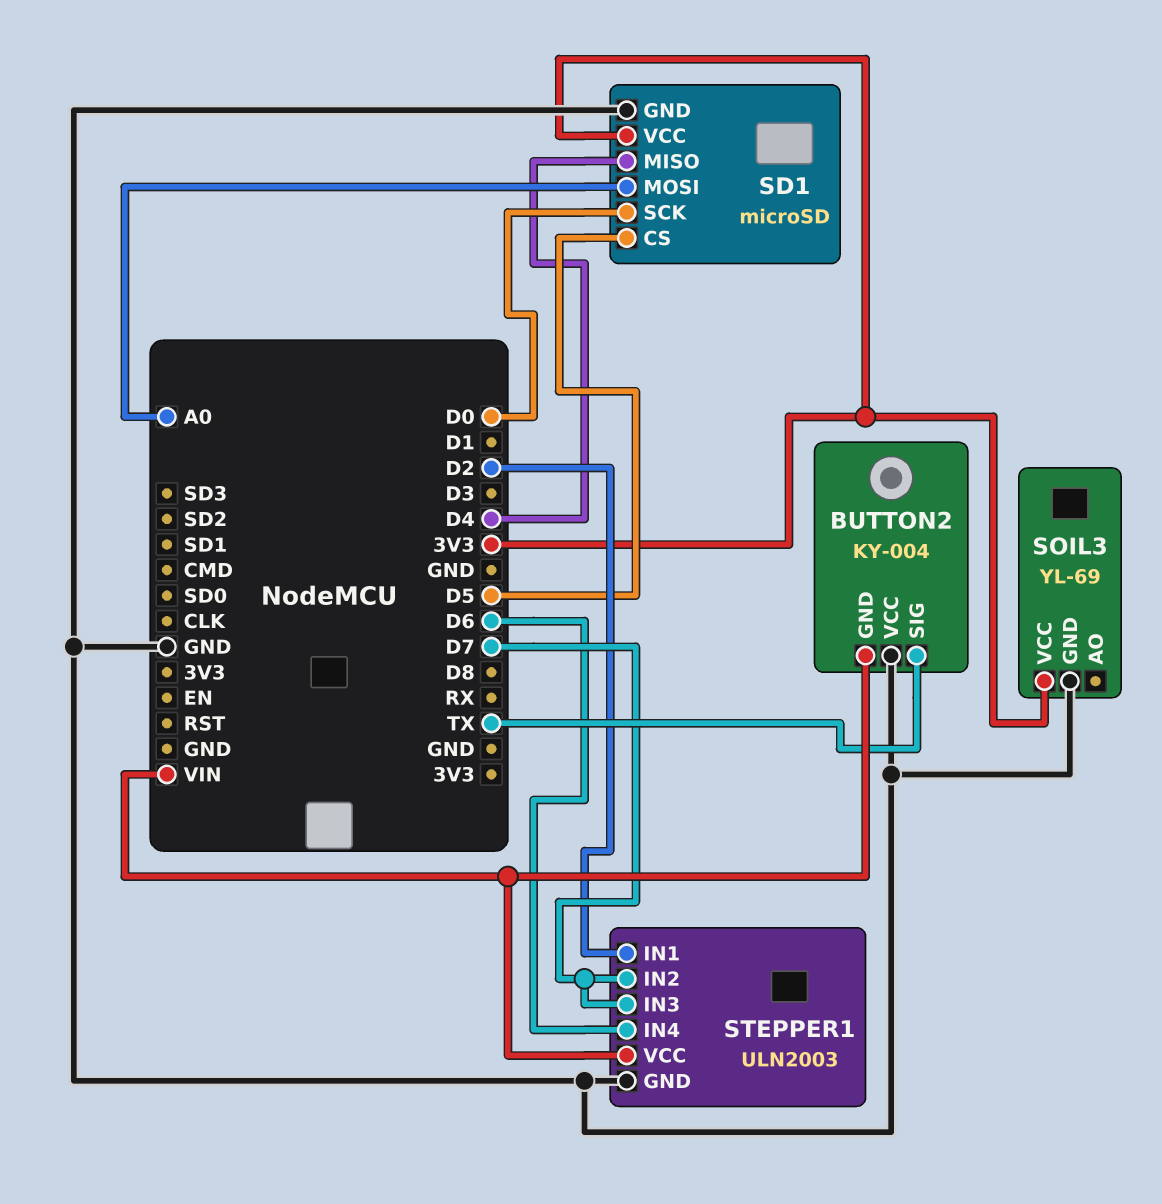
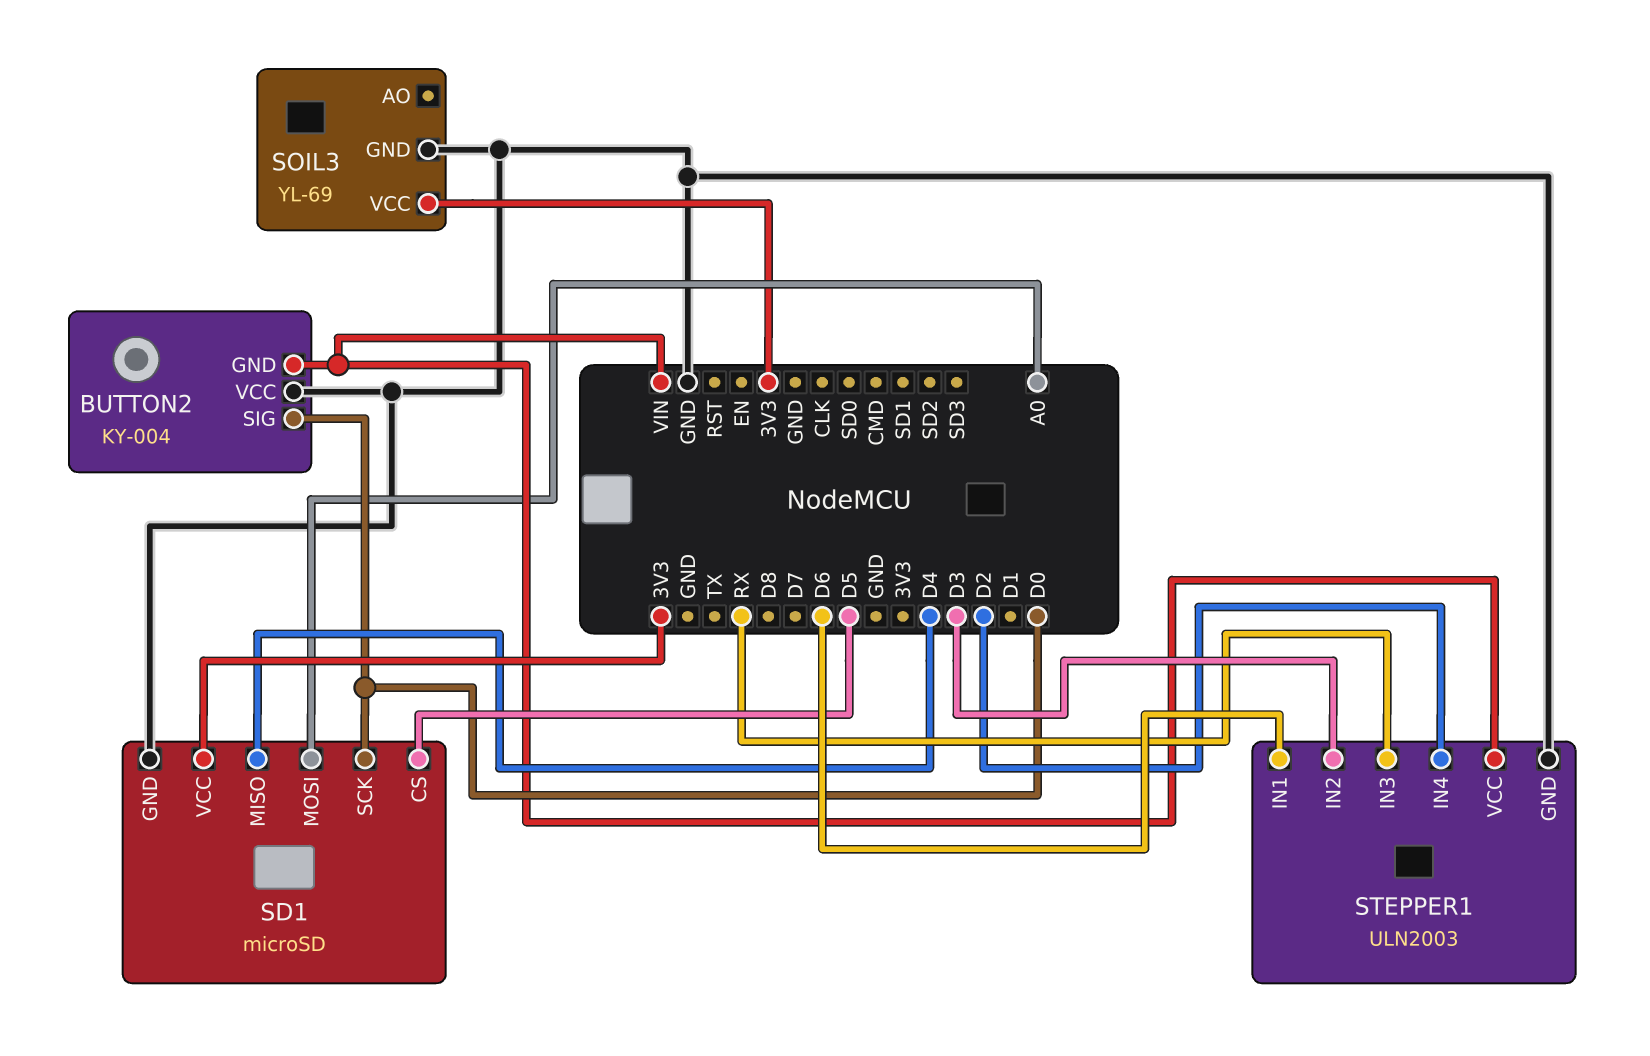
BUTTON2 pin SIG: TX -> D0
STEPPER1 pin IN1: D2 -> D6
STEPPER1 pin IN2: D7 -> D3
STEPPER1 pin IN3: D7 -> RX
STEPPER1 pin IN4: D6 -> D2

